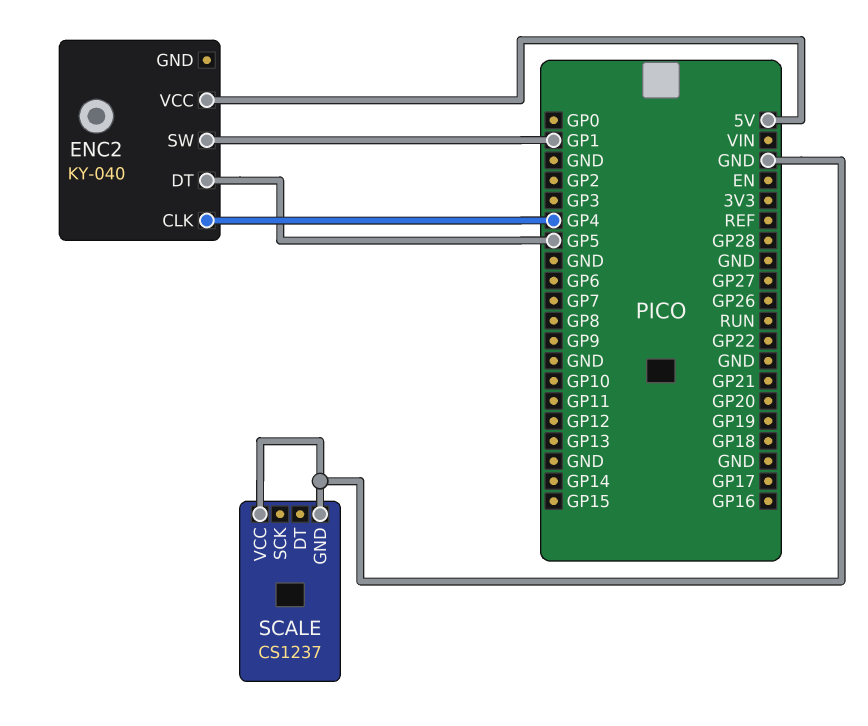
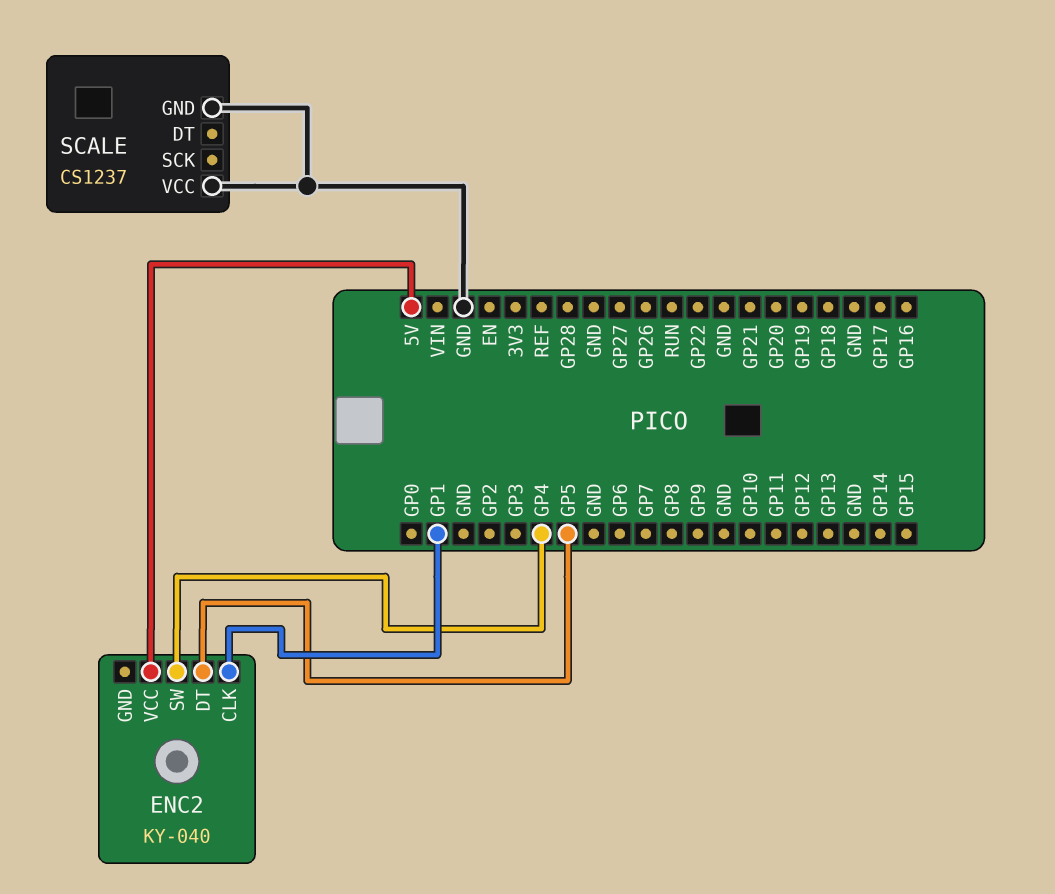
ENC2 pin CLK: GP4 -> GP1
ENC2 pin SW: GP1 -> GP4

